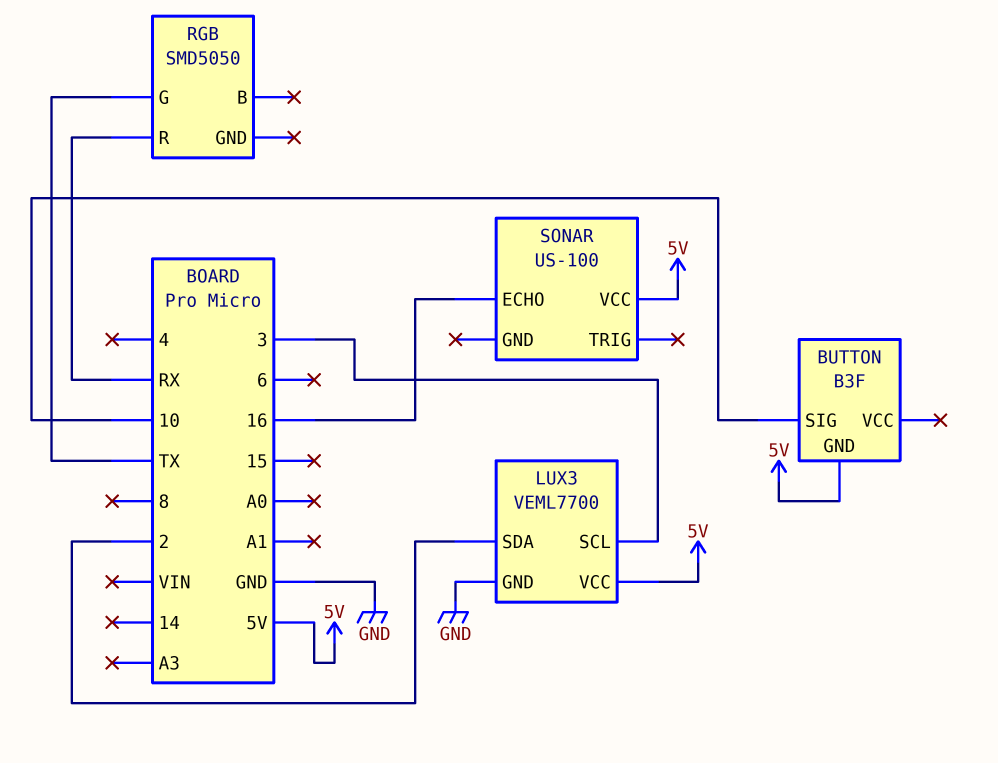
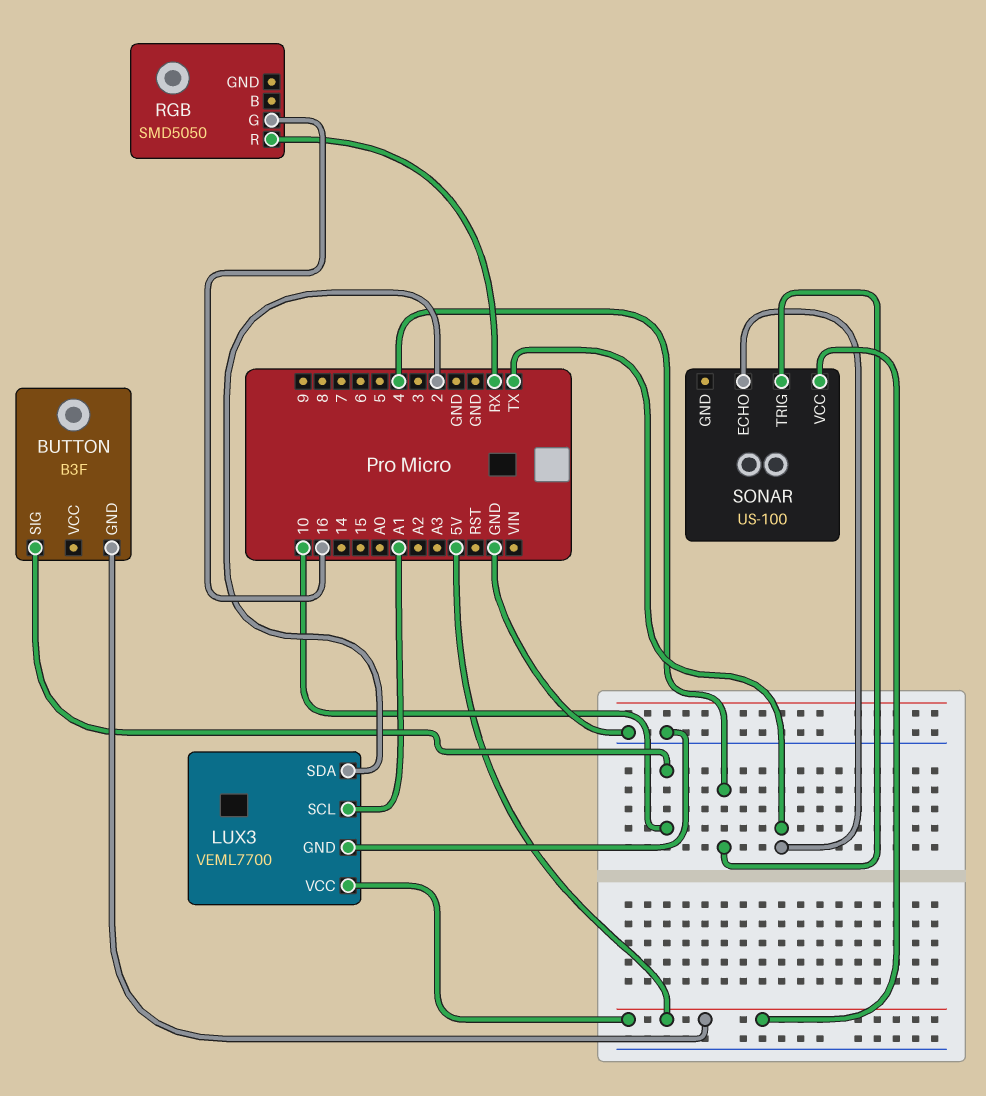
LUX3 pin SCL: 3 -> A1
RGB pin G: TX -> 16
SONAR pin ECHO: 16 -> TX
SONAR pin TRIG: none -> 4

